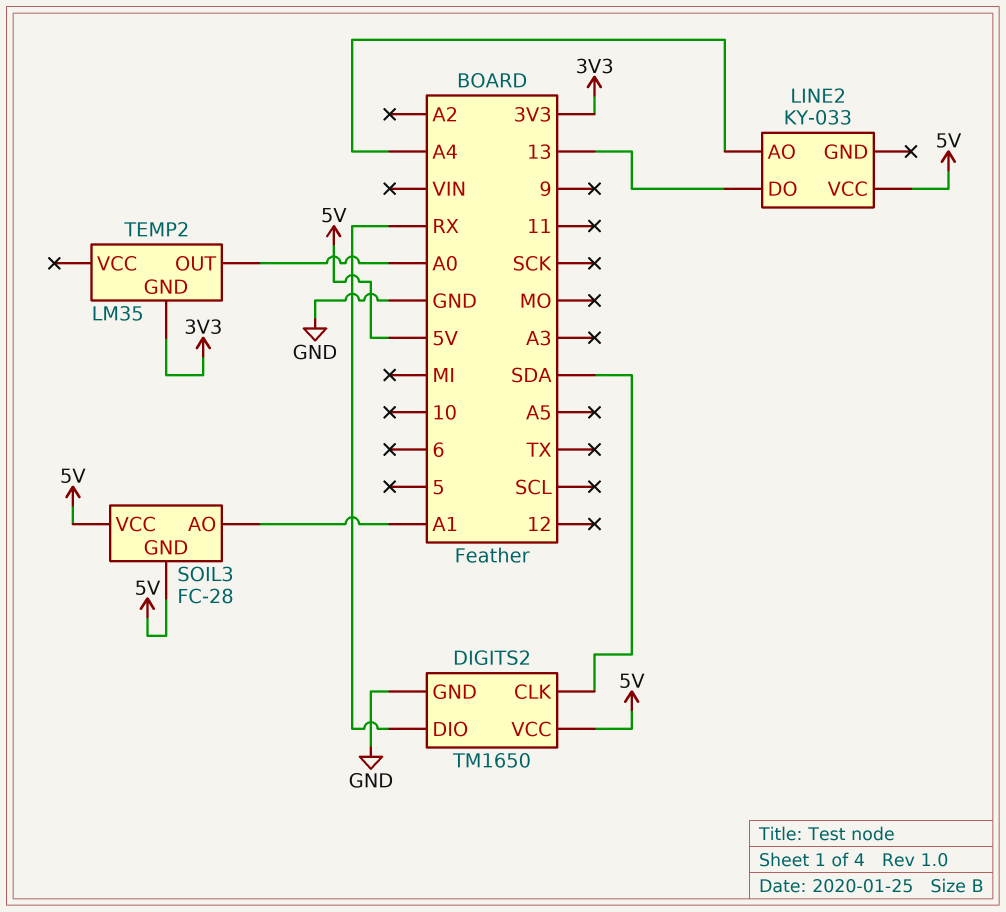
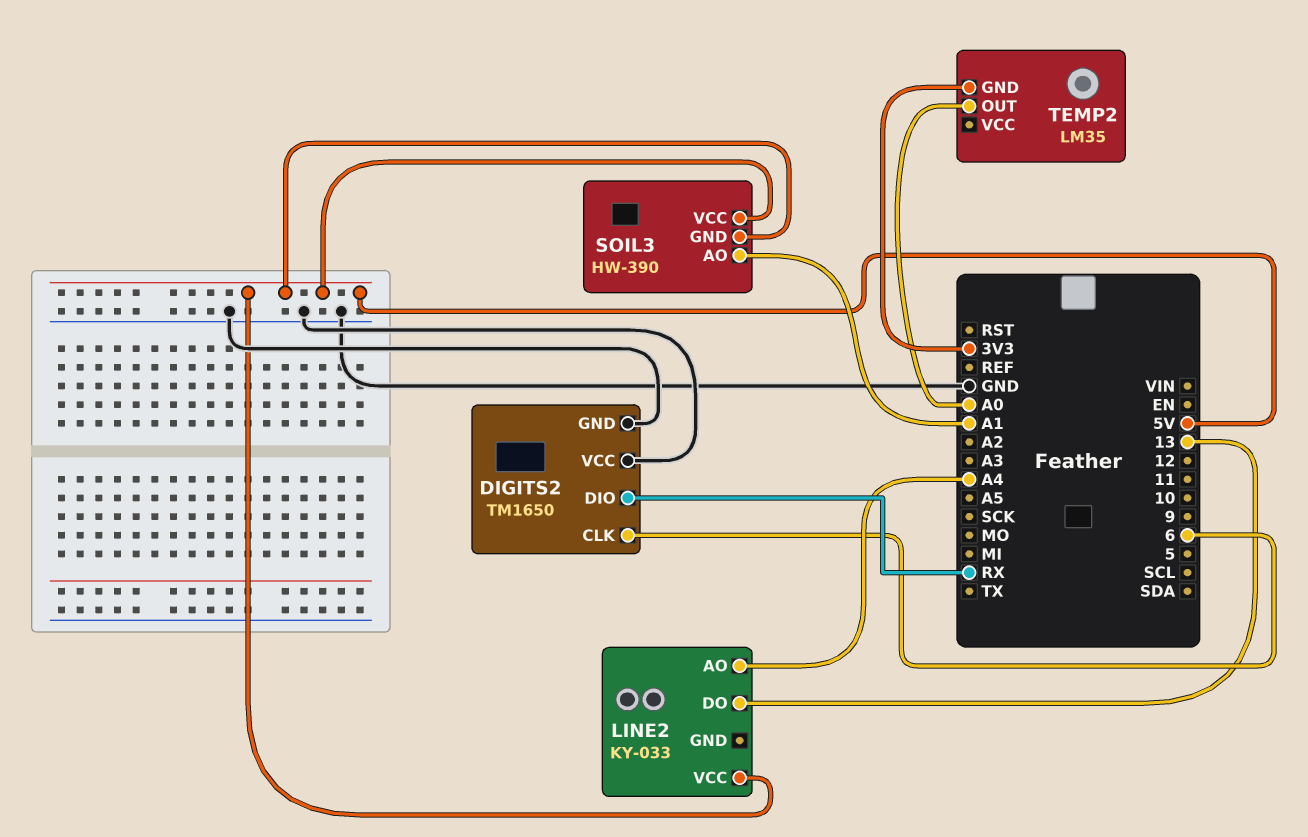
DIGITS2 pin CLK: SDA -> 6
DIGITS2 pin VCC: 5V -> GND
SOIL3: FC-28 -> HW-390

